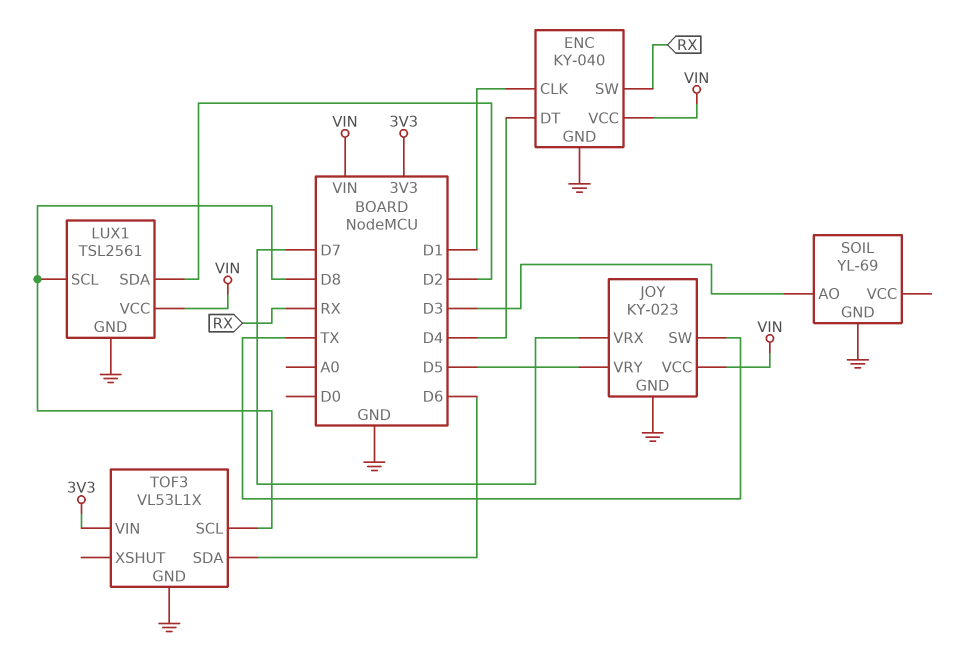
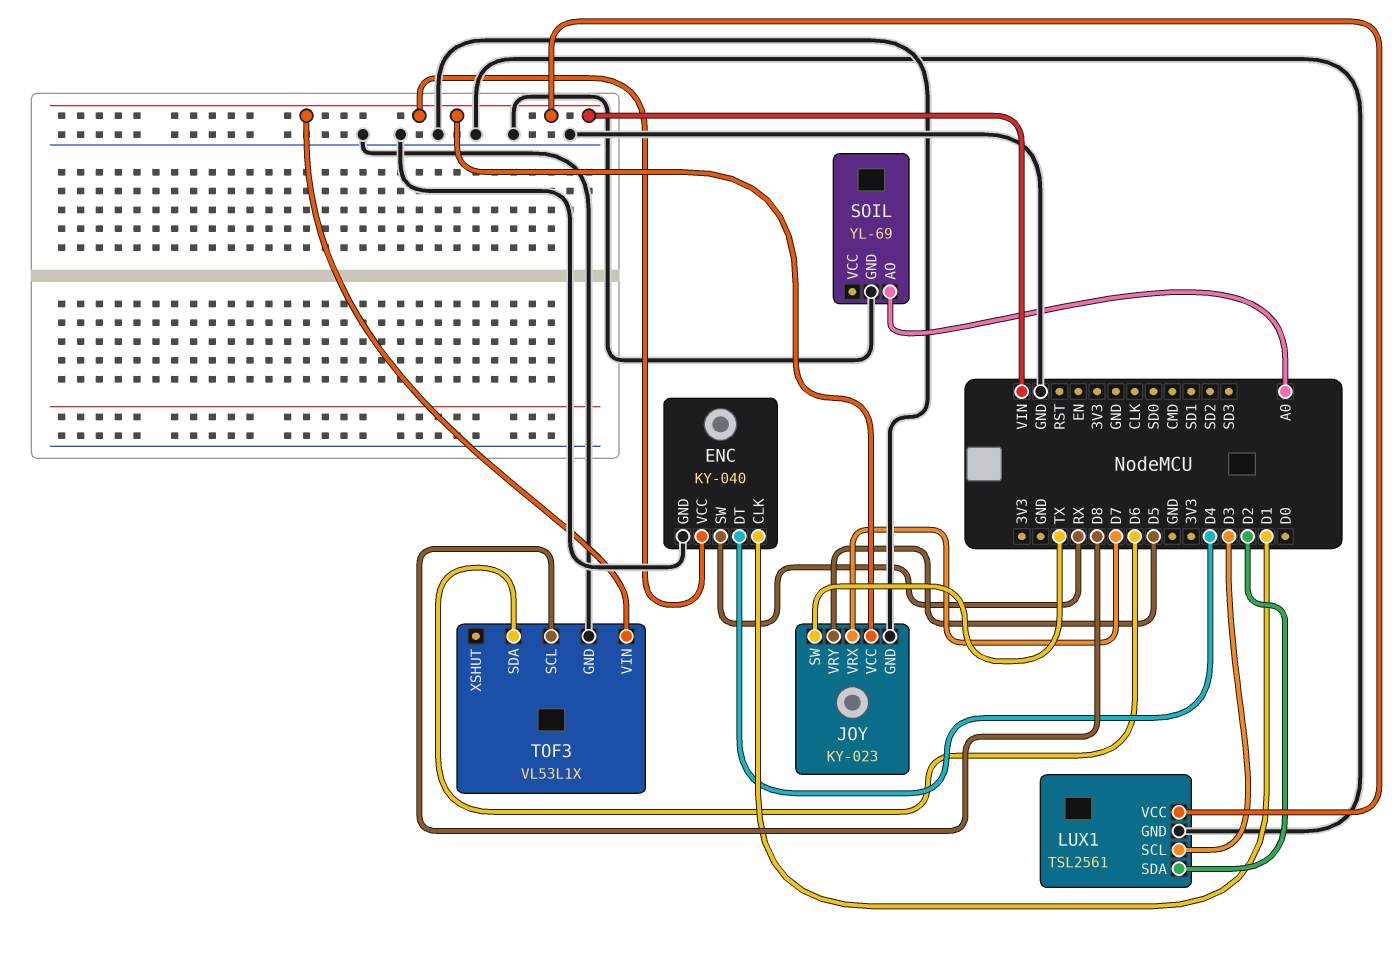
LUX1 pin SCL: D8 -> D3
SOIL pin AO: D3 -> A0
TOF3 pin VIN: 3V3 -> VIN

